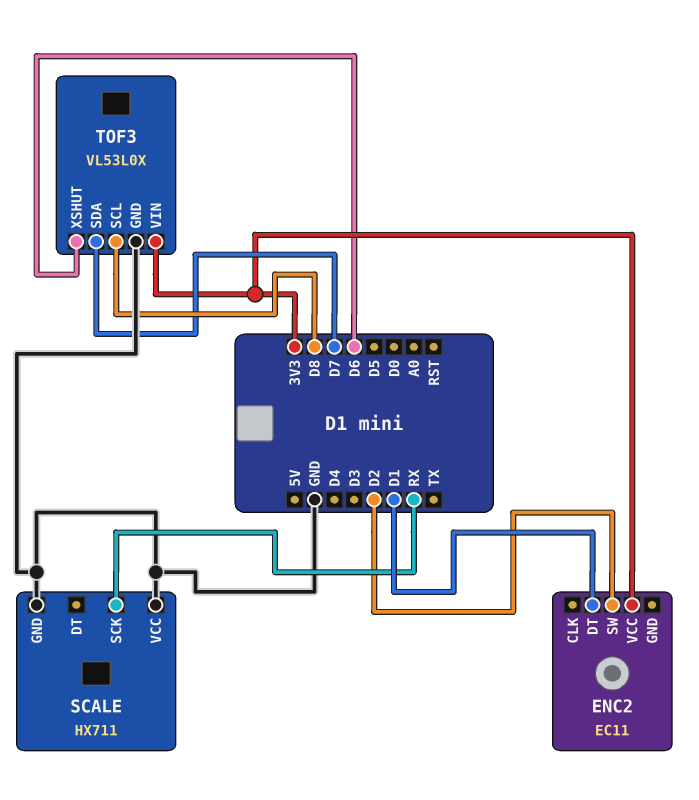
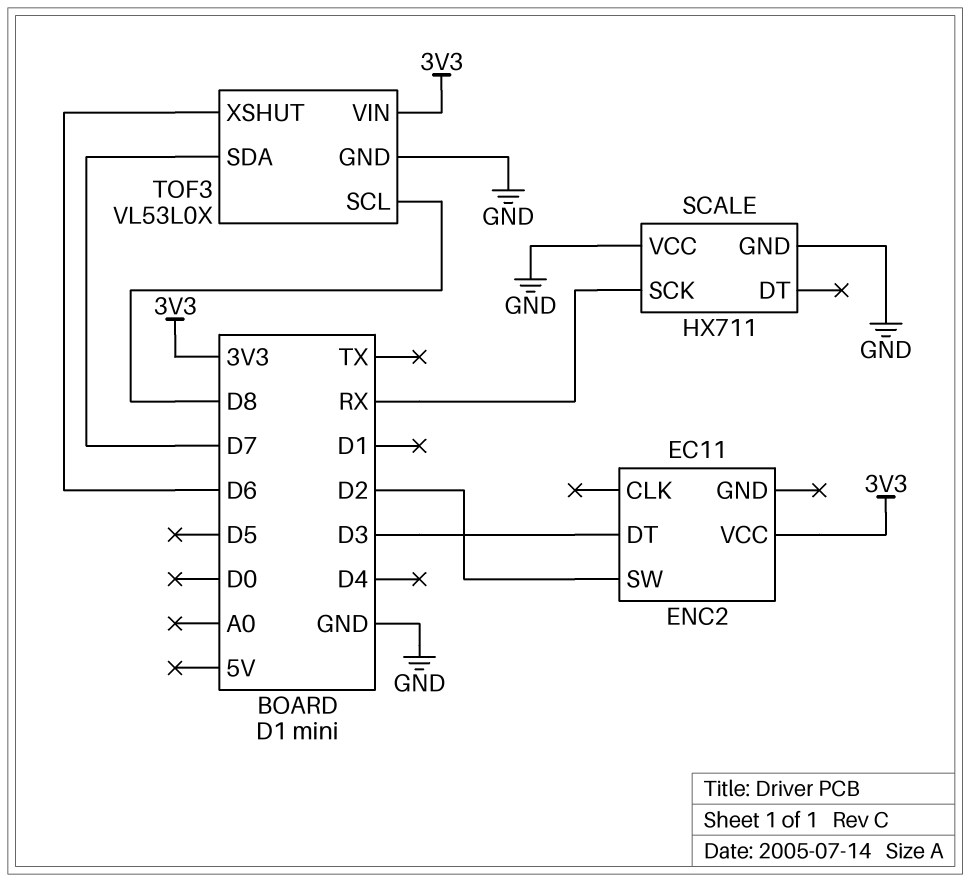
ENC2 pin DT: D1 -> D3

